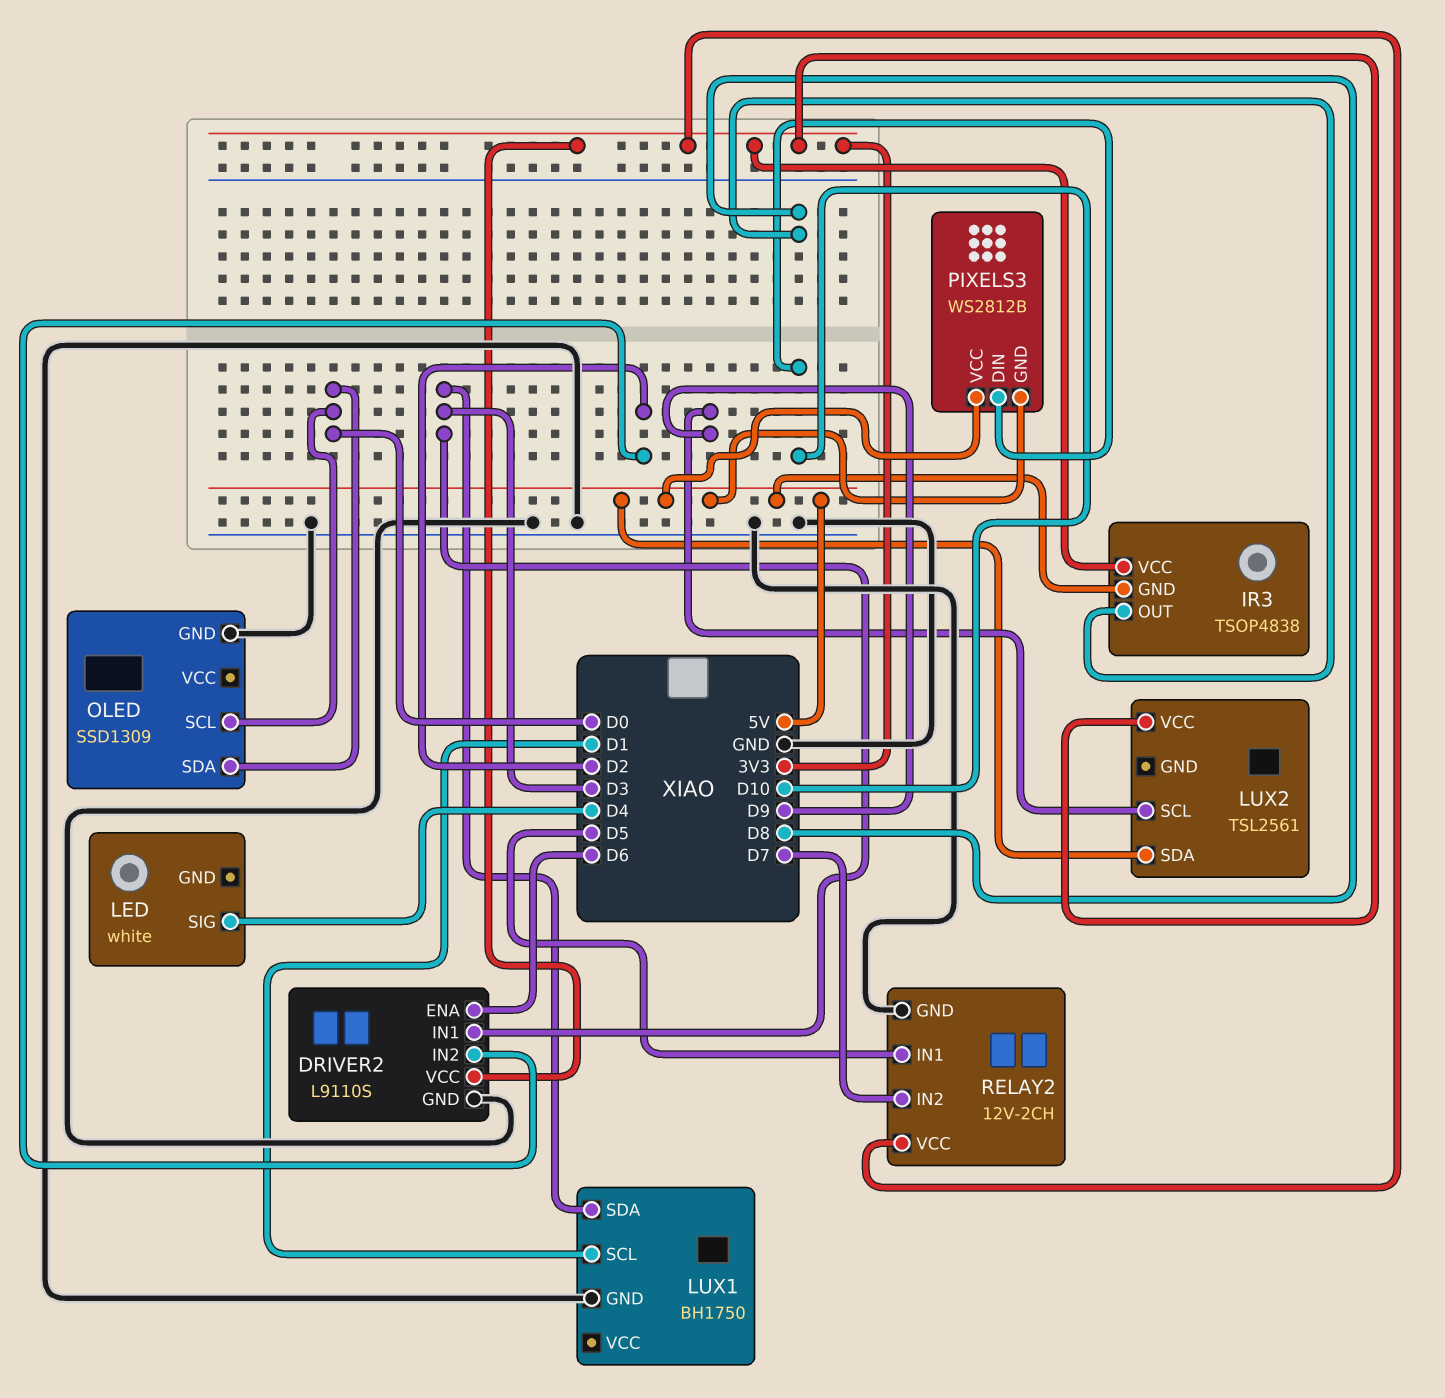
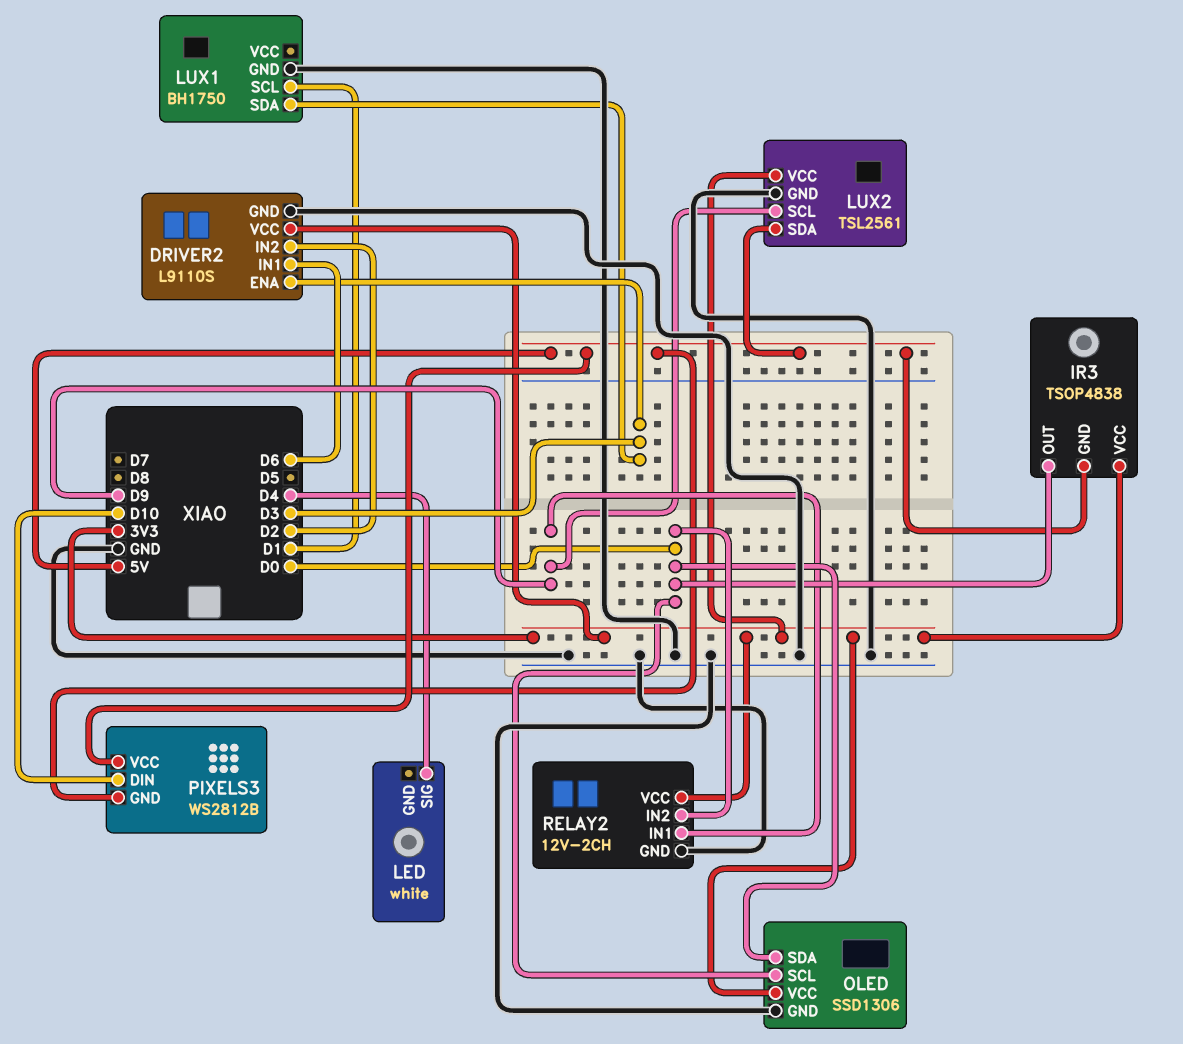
DRIVER2 pin ENA: D6 -> D3
DRIVER2 pin IN1: D3 -> D6
IR3 pin OUT: D8 -> D0
LUX2 pin GND: none -> GND
OLED: SSD1309 -> SSD1306
OLED pin VCC: none -> 3V3
RELAY2 pin IN1: D5 -> D9
RELAY2 pin IN2: D7 -> D0

